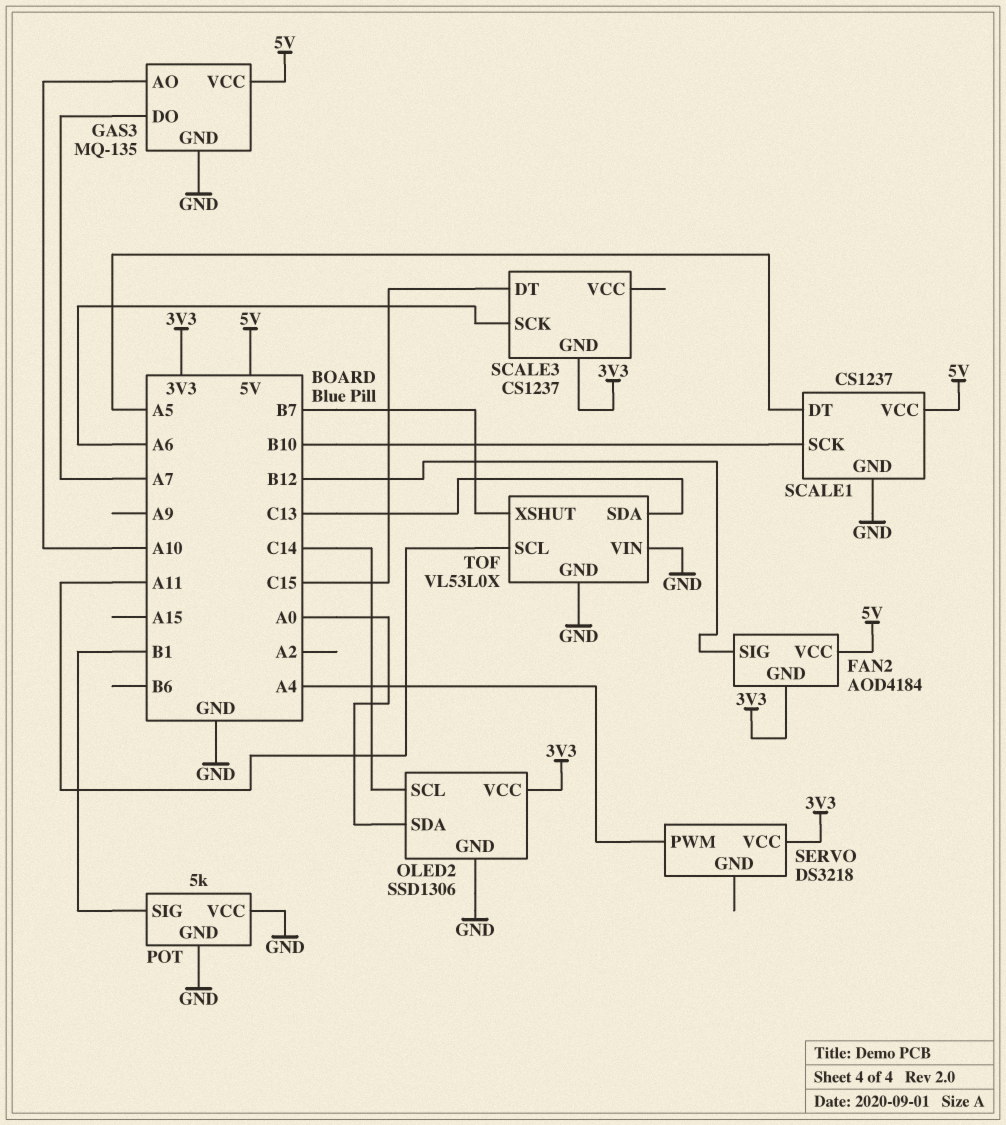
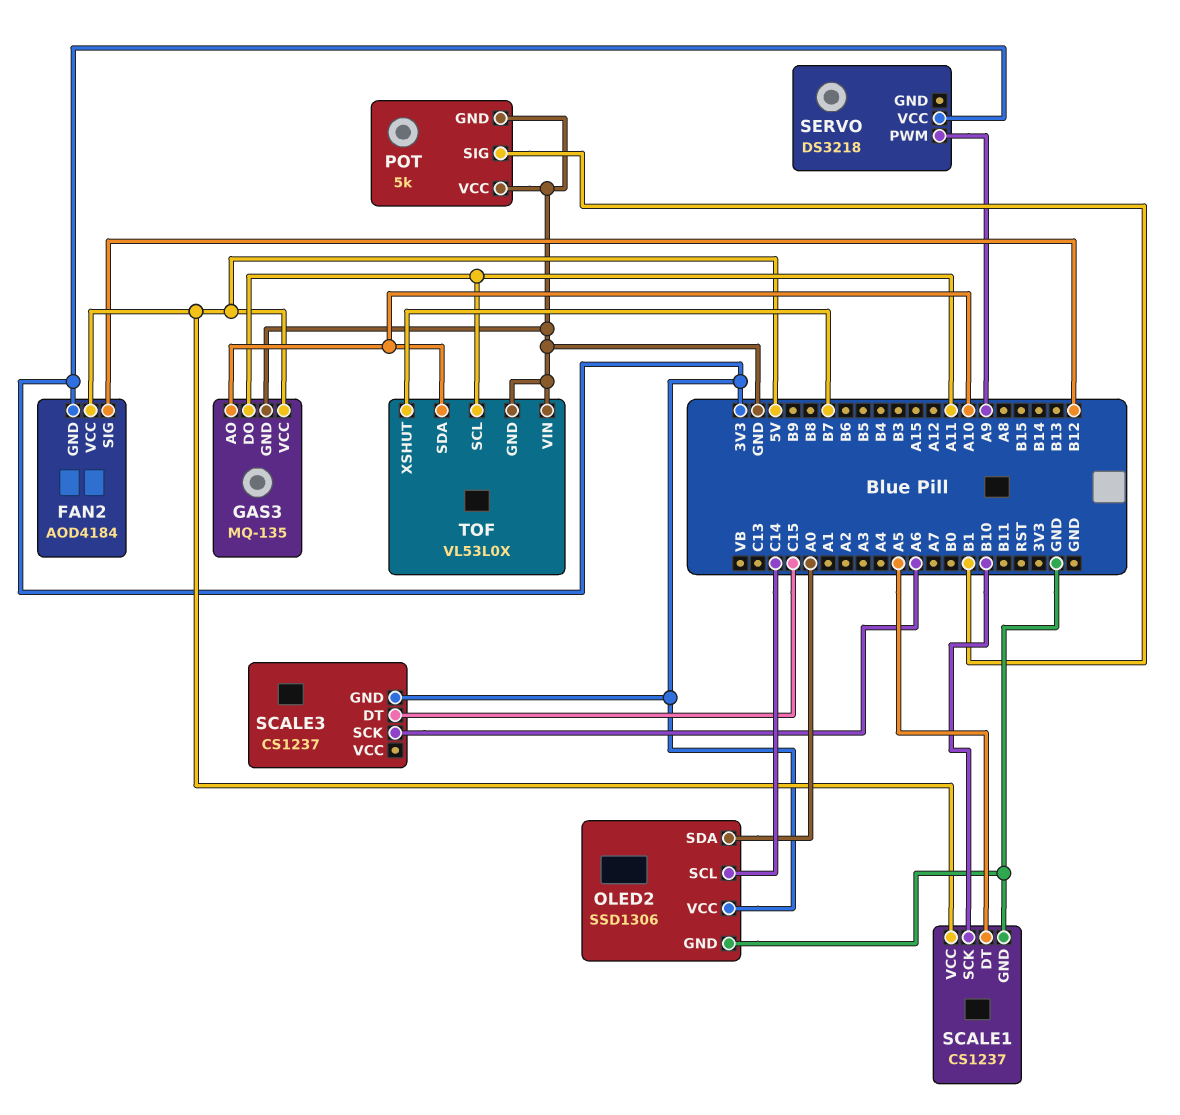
GAS3 pin DO: A7 -> A11
SERVO pin PWM: A4 -> A9
TOF pin SDA: C13 -> A10

